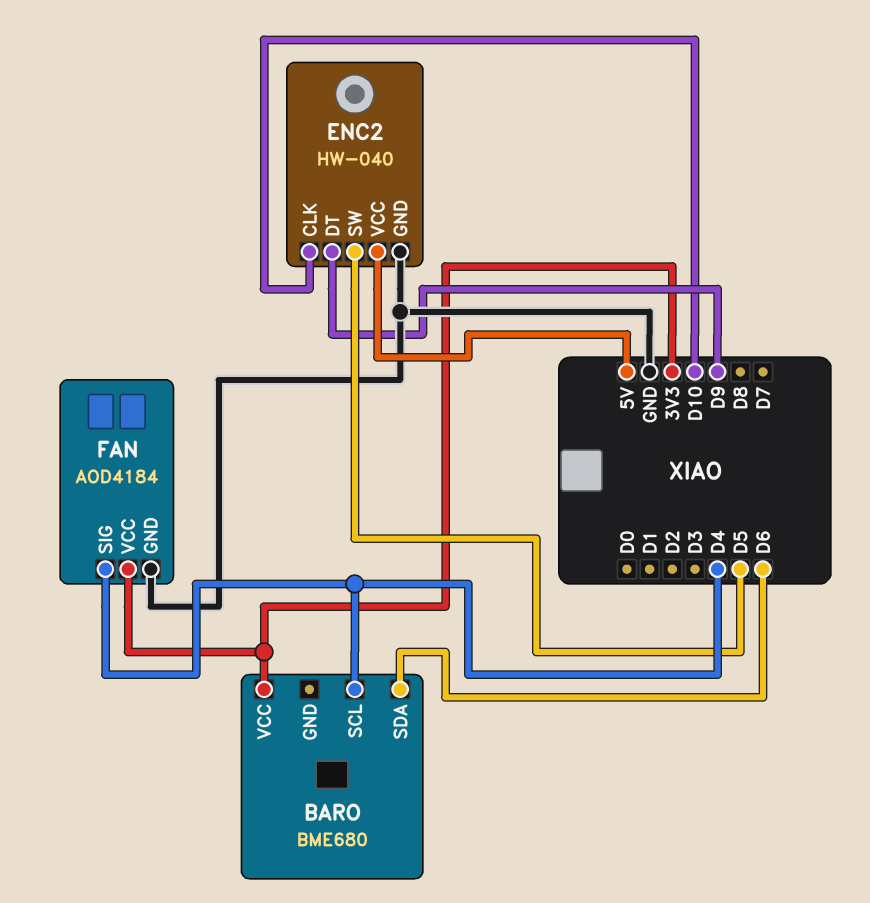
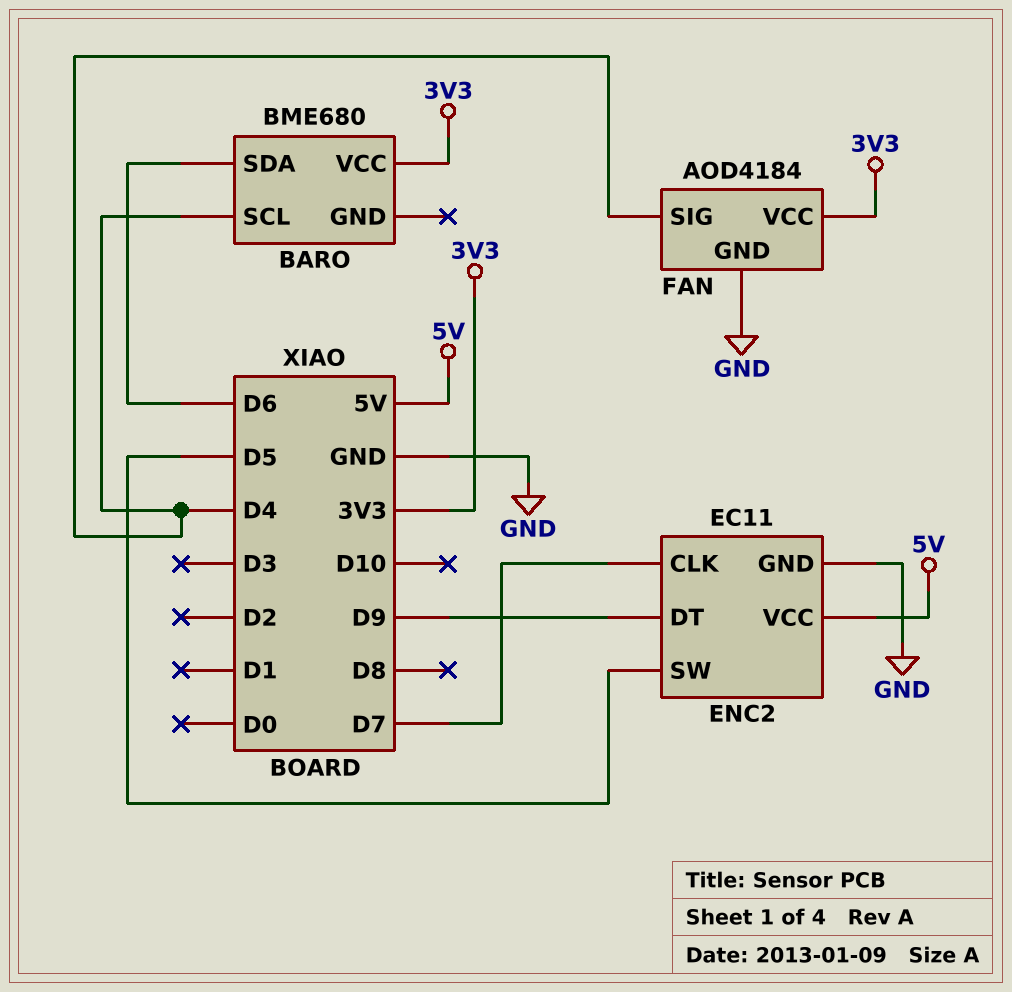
ENC2: HW-040 -> EC11
ENC2 pin CLK: D10 -> D7

